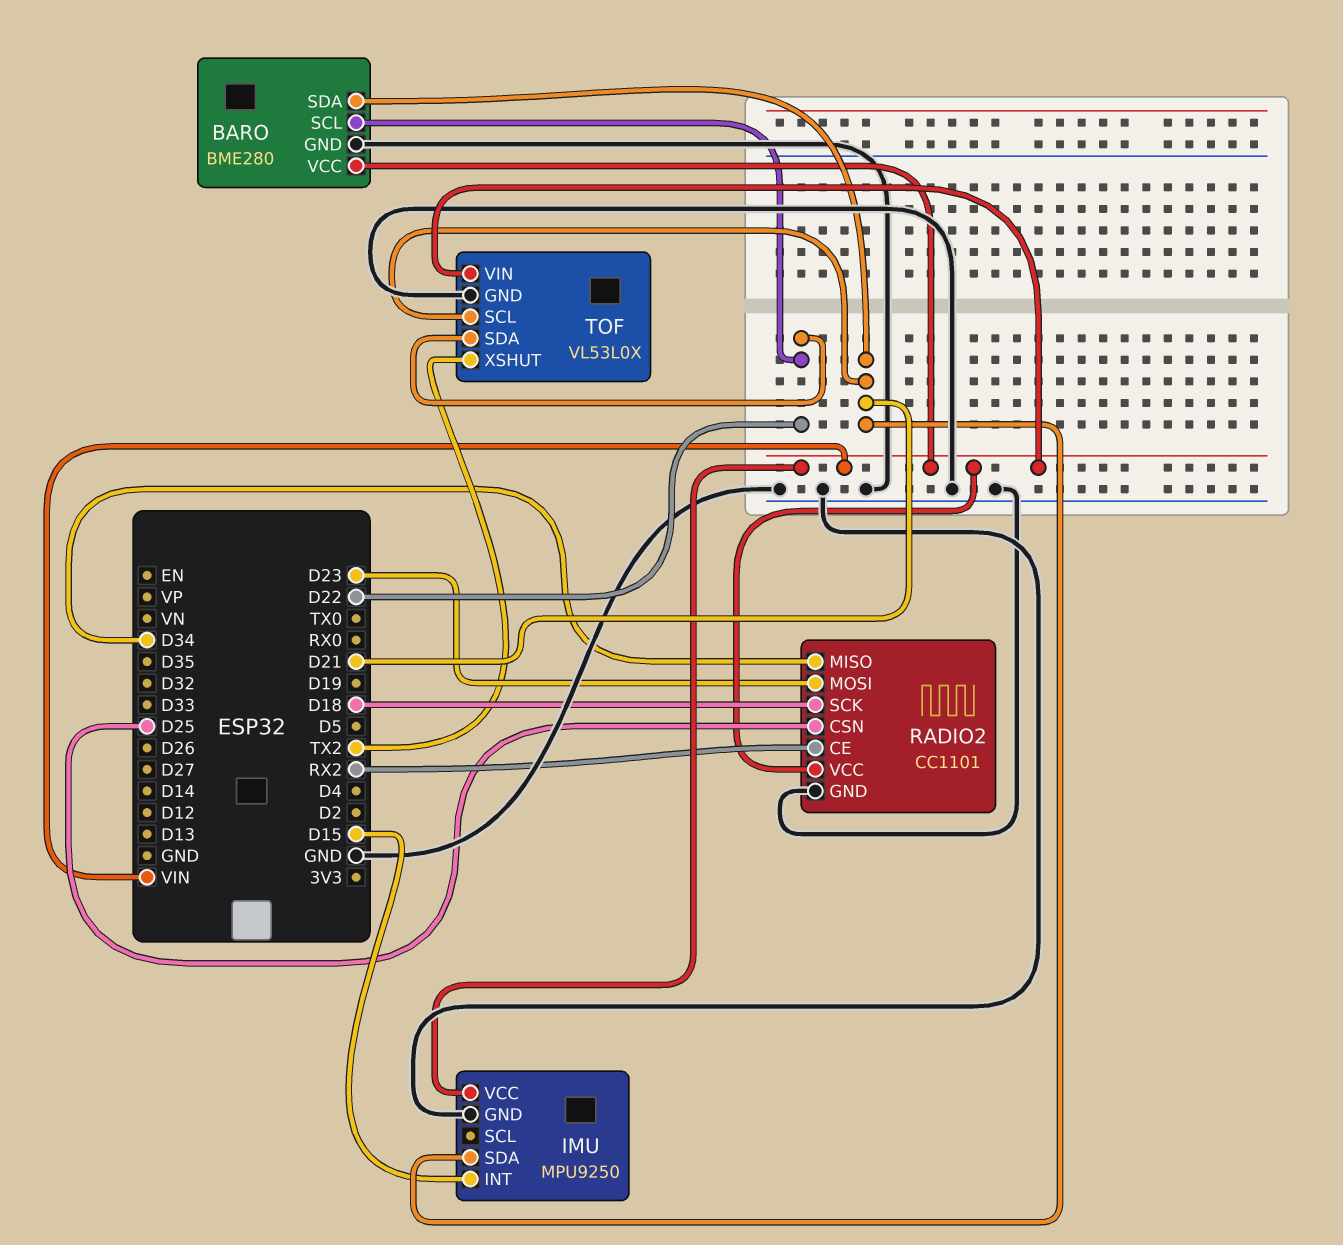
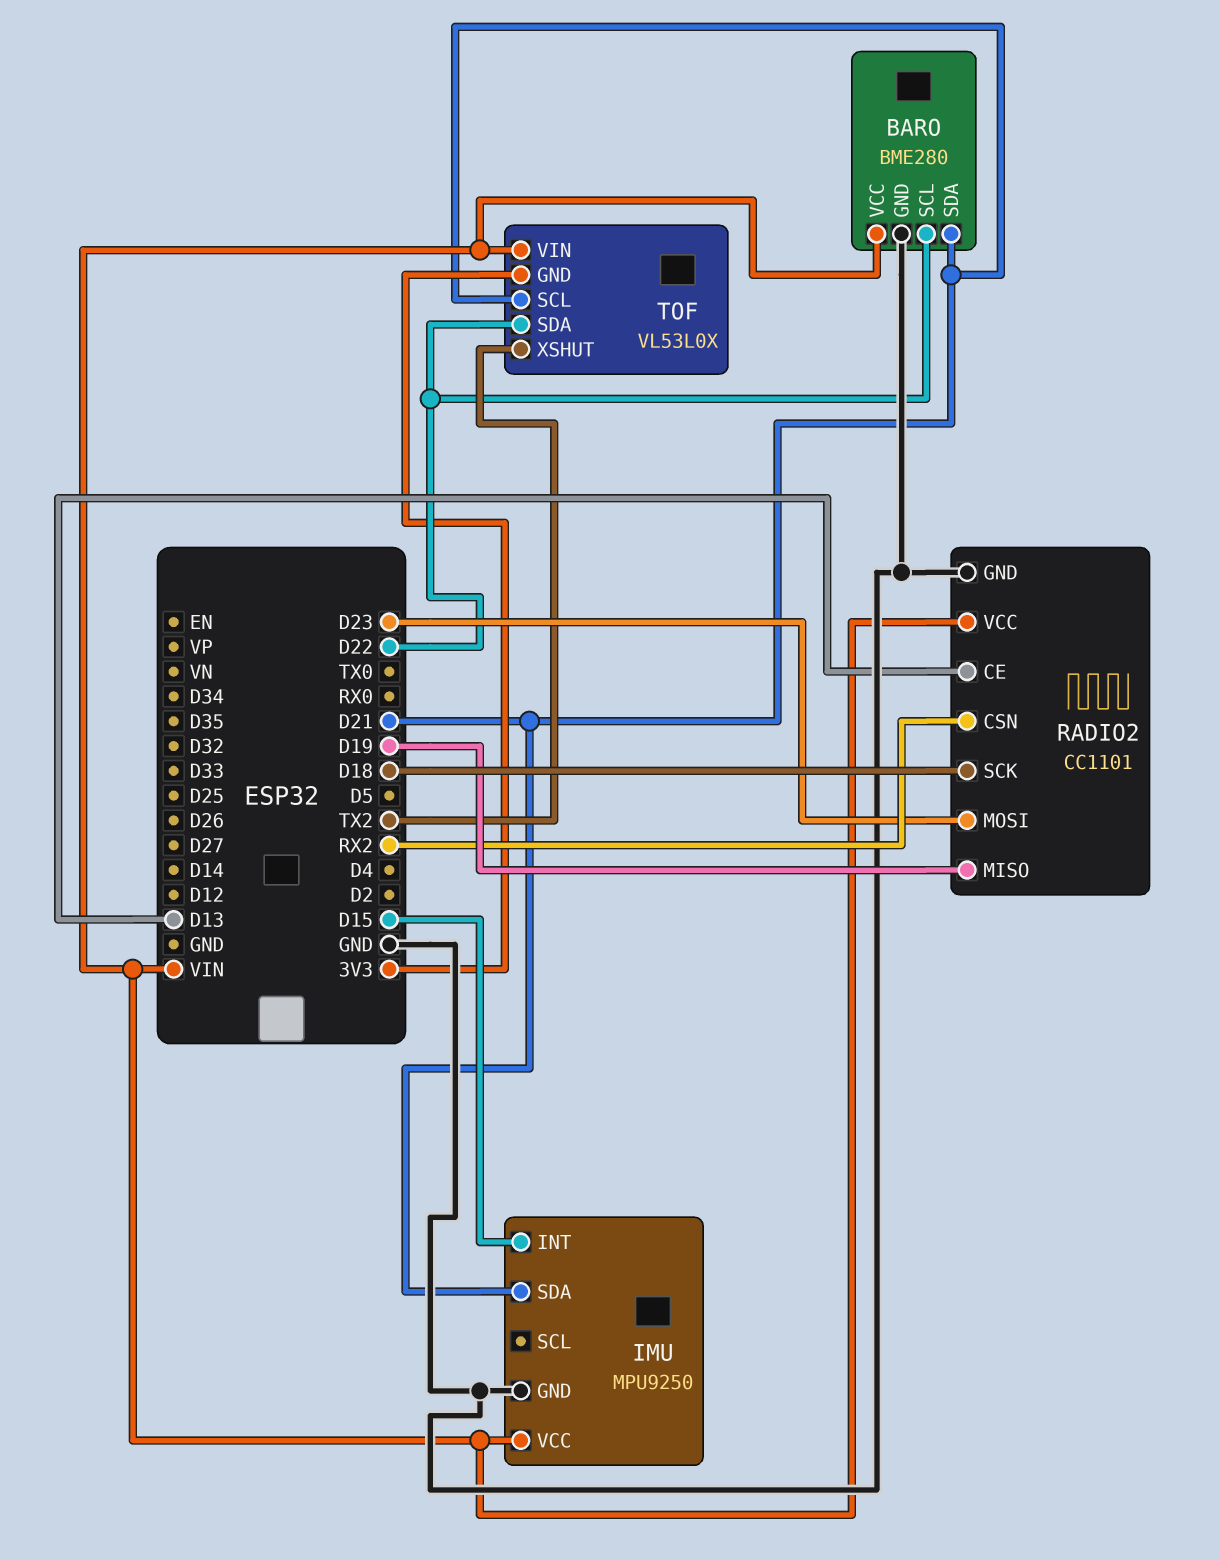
RADIO2 pin CE: RX2 -> D13
RADIO2 pin CSN: D25 -> RX2
RADIO2 pin MISO: D34 -> D19
TOF pin GND: GND -> 3V3

